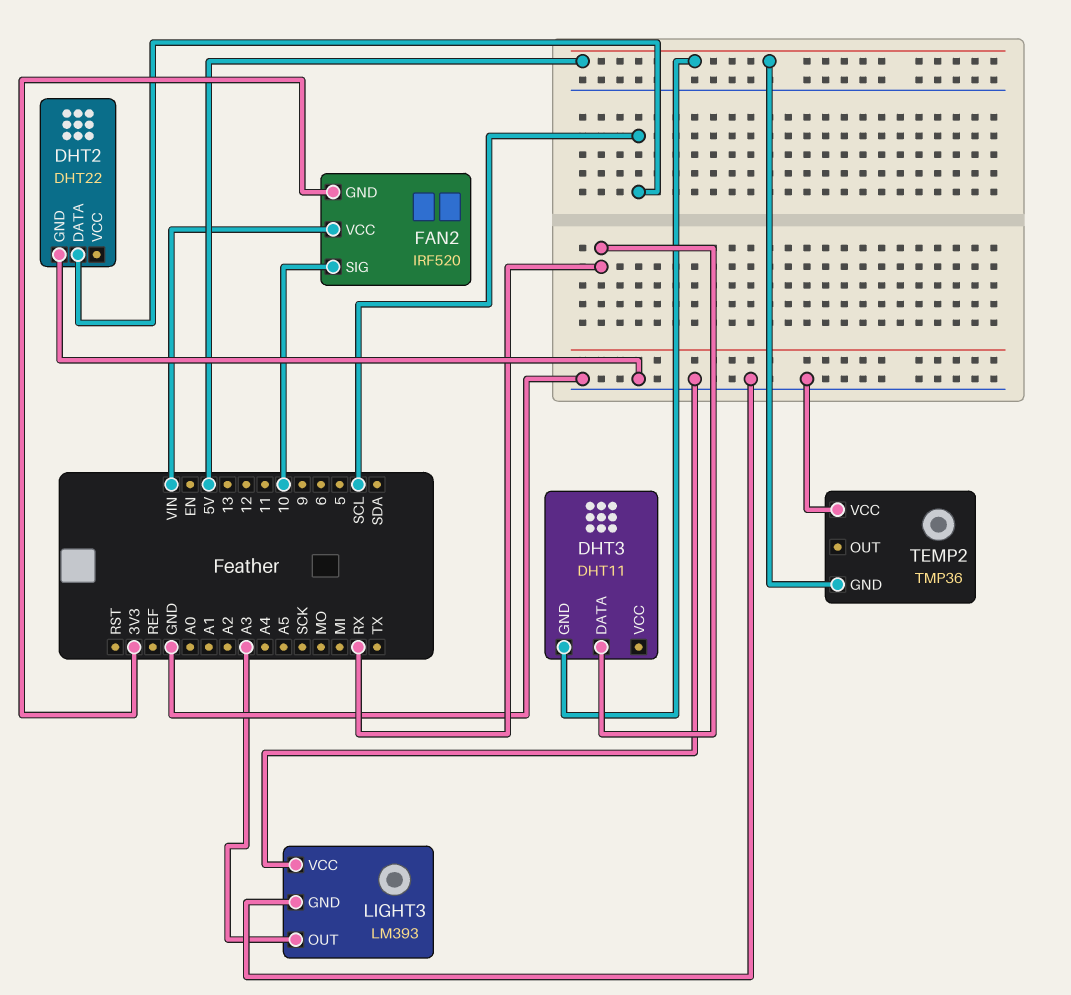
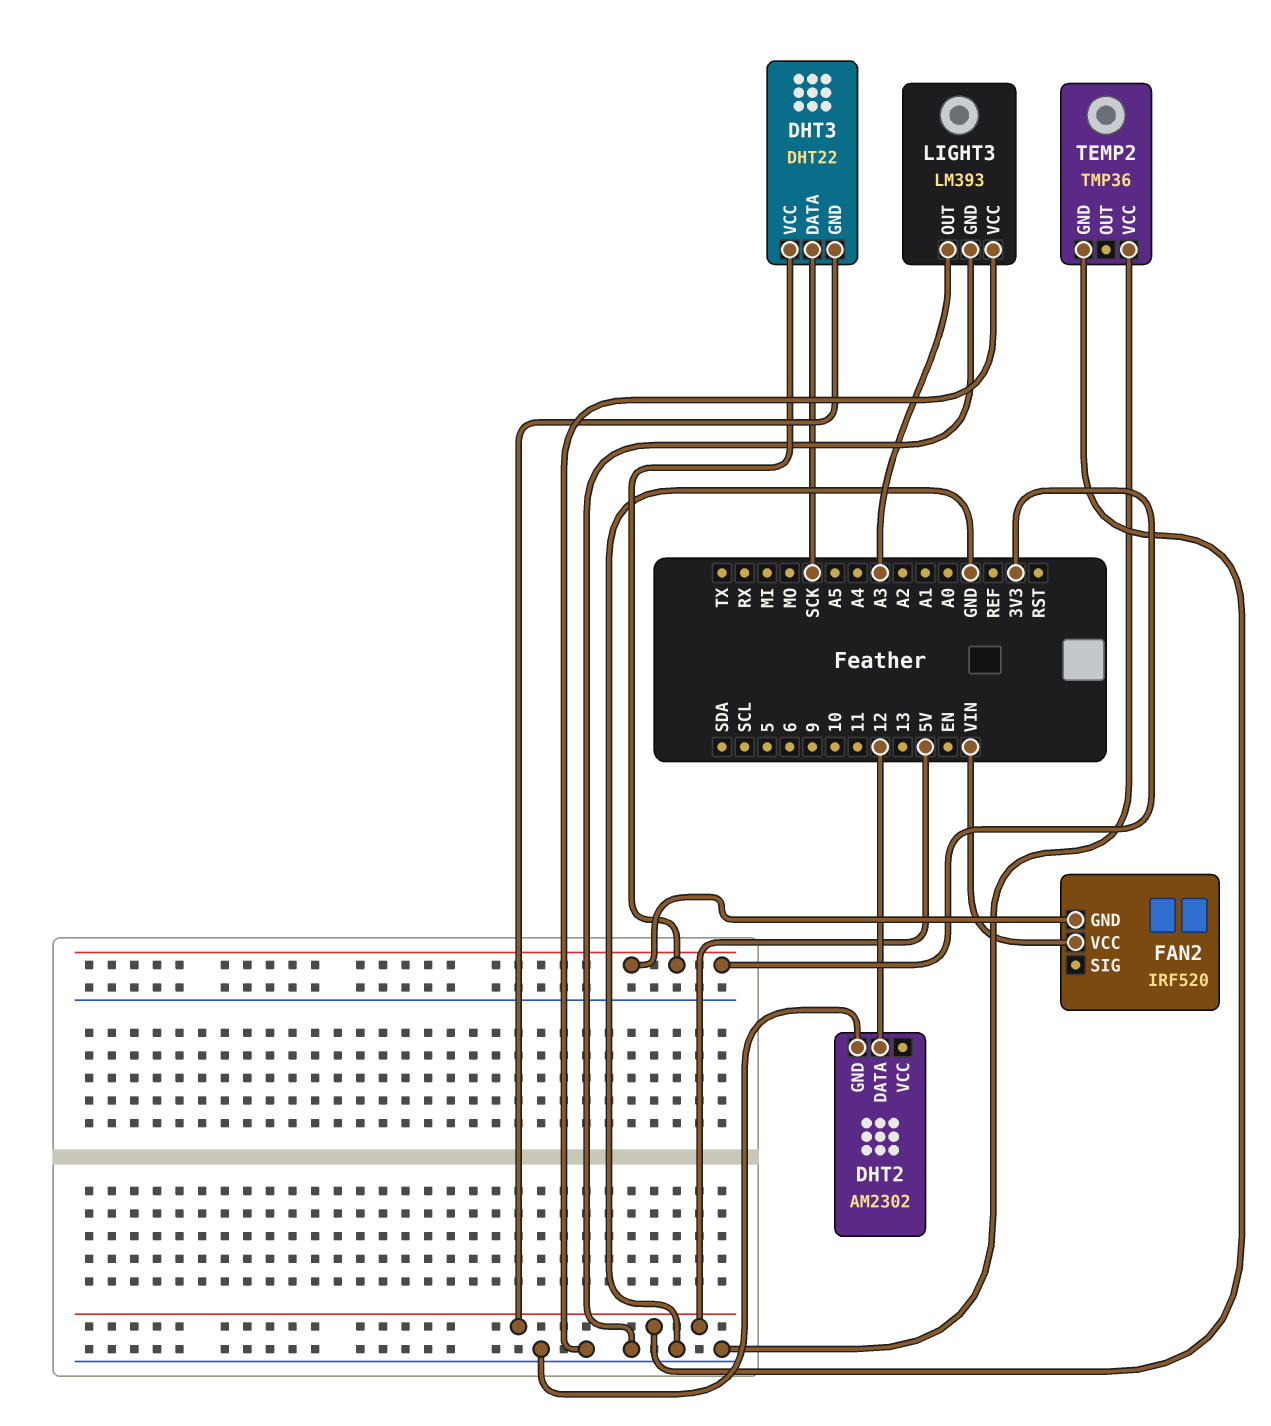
DHT2: DHT22 -> AM2302
DHT2 pin DATA: SCL -> 12
DHT3: DHT11 -> DHT22
DHT3 pin DATA: RX -> SCK
DHT3 pin VCC: none -> 3V3
FAN2 pin SIG: 10 -> none

